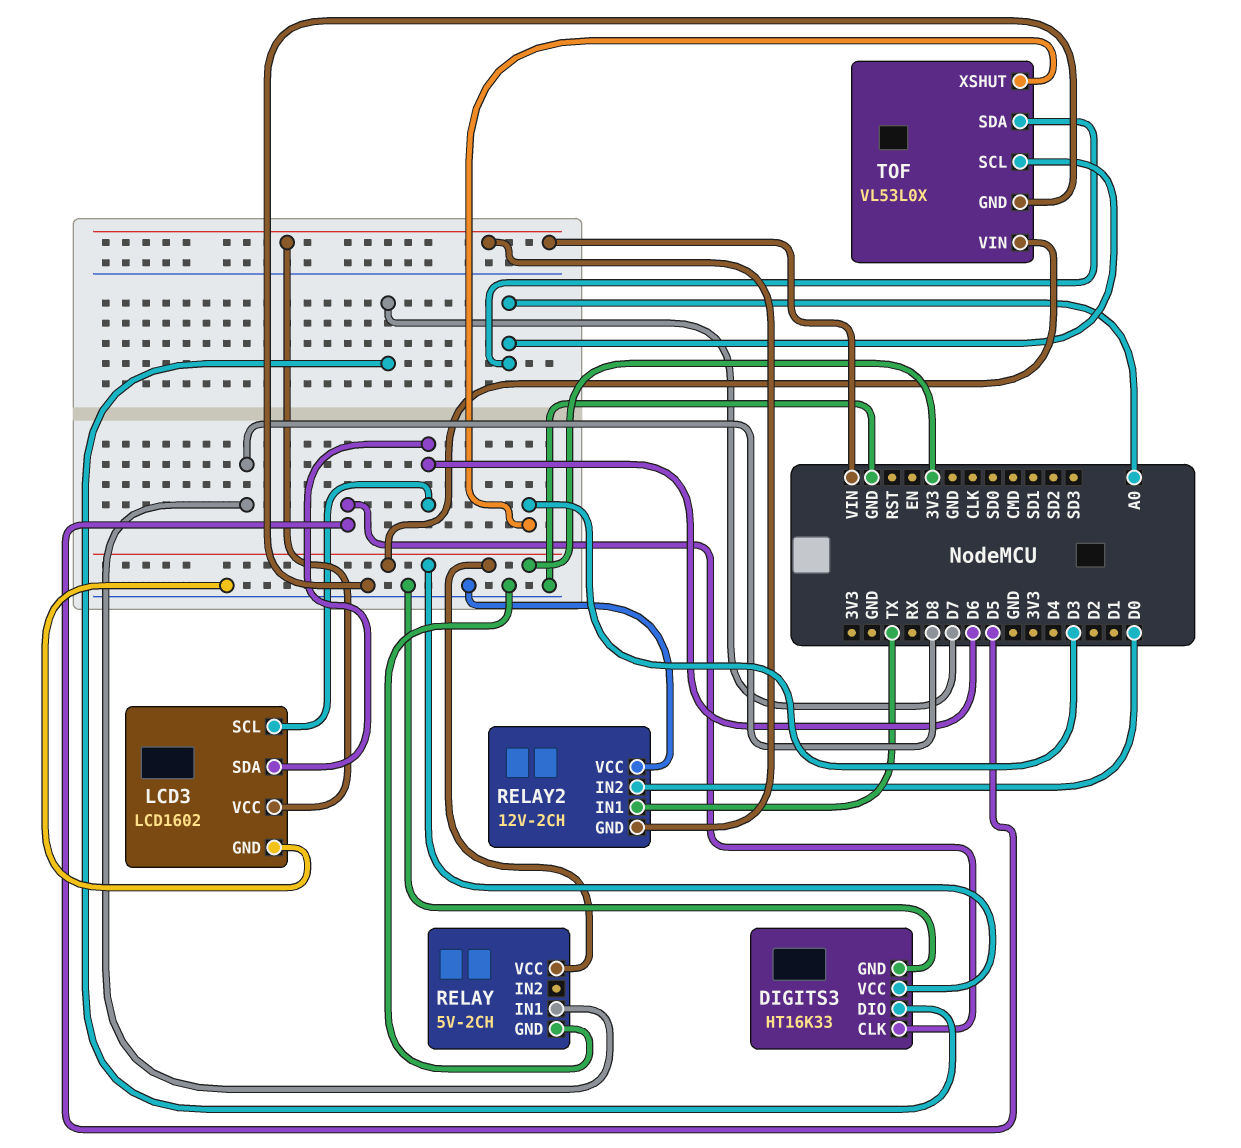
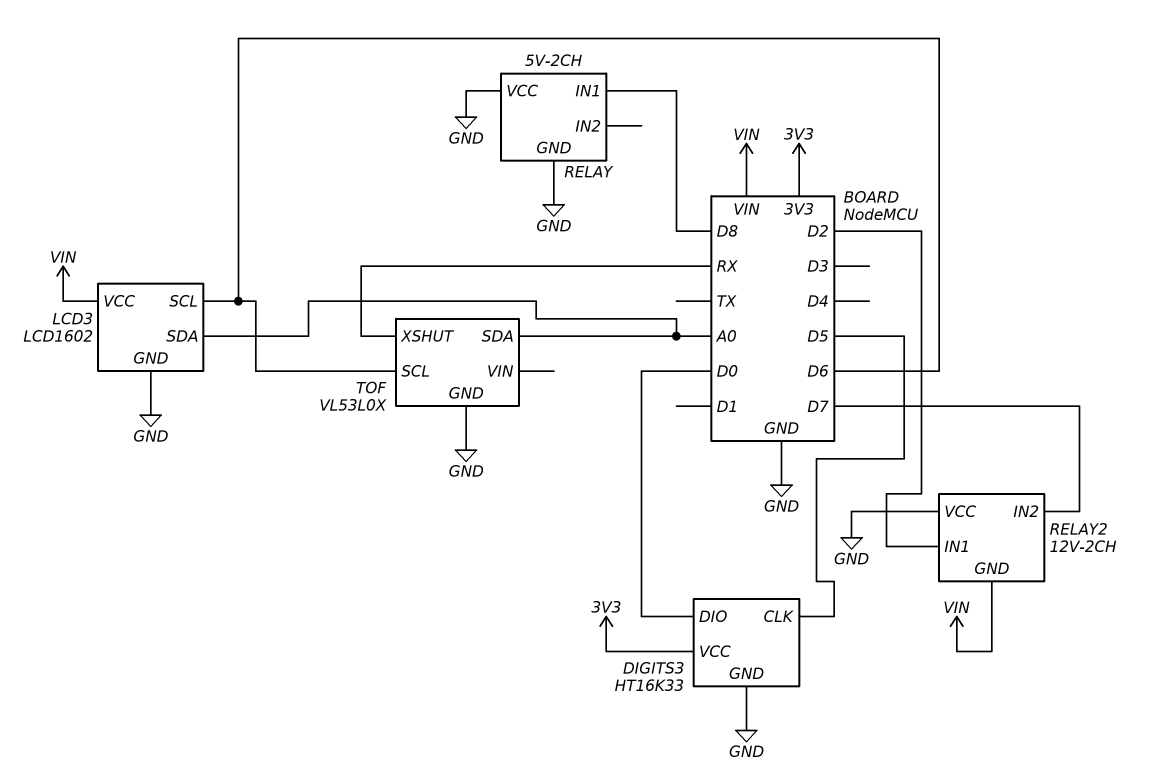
DIGITS3 pin DIO: D7 -> D0
LCD3 pin SDA: D6 -> A0
RELAY pin VCC: 3V3 -> GND
RELAY2 pin IN1: TX -> D2
RELAY2 pin IN2: D0 -> D7
TOF pin SCL: A0 -> D6
TOF pin VIN: 3V3 -> none
TOF pin XSHUT: D3 -> RX

